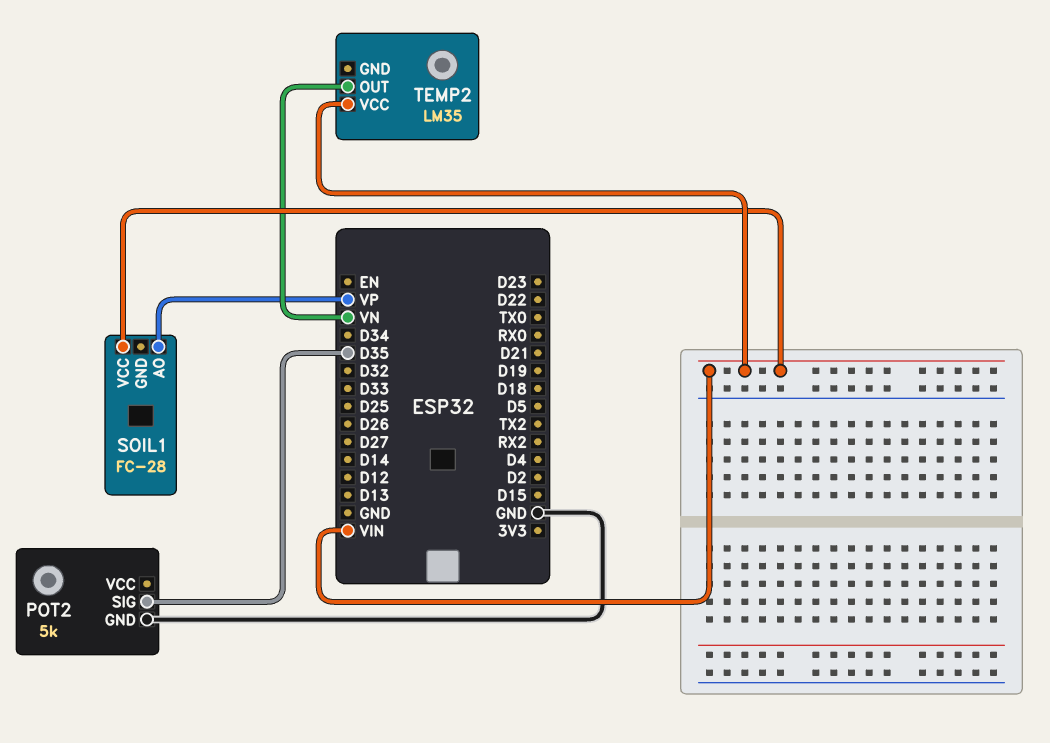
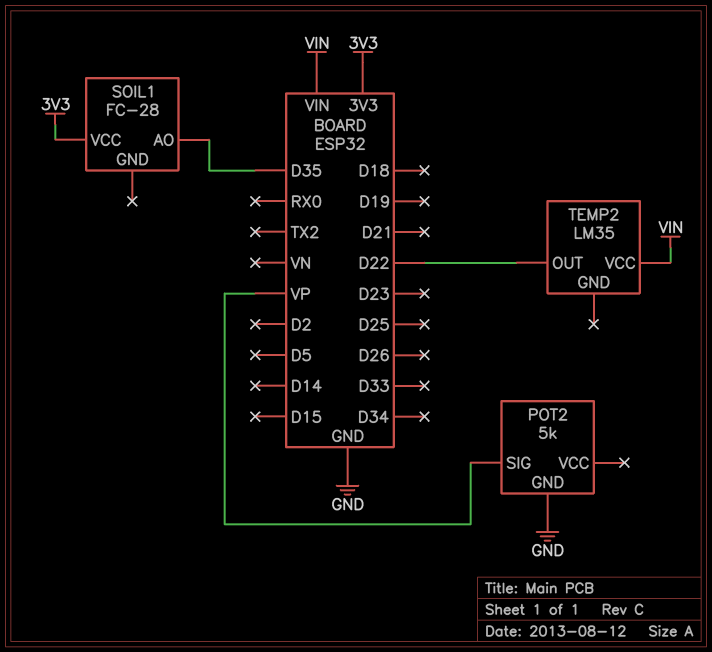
POT2 pin SIG: D35 -> VP
SOIL1 pin AO: VP -> D35
SOIL1 pin VCC: VIN -> 3V3
TEMP2 pin OUT: VN -> D22

